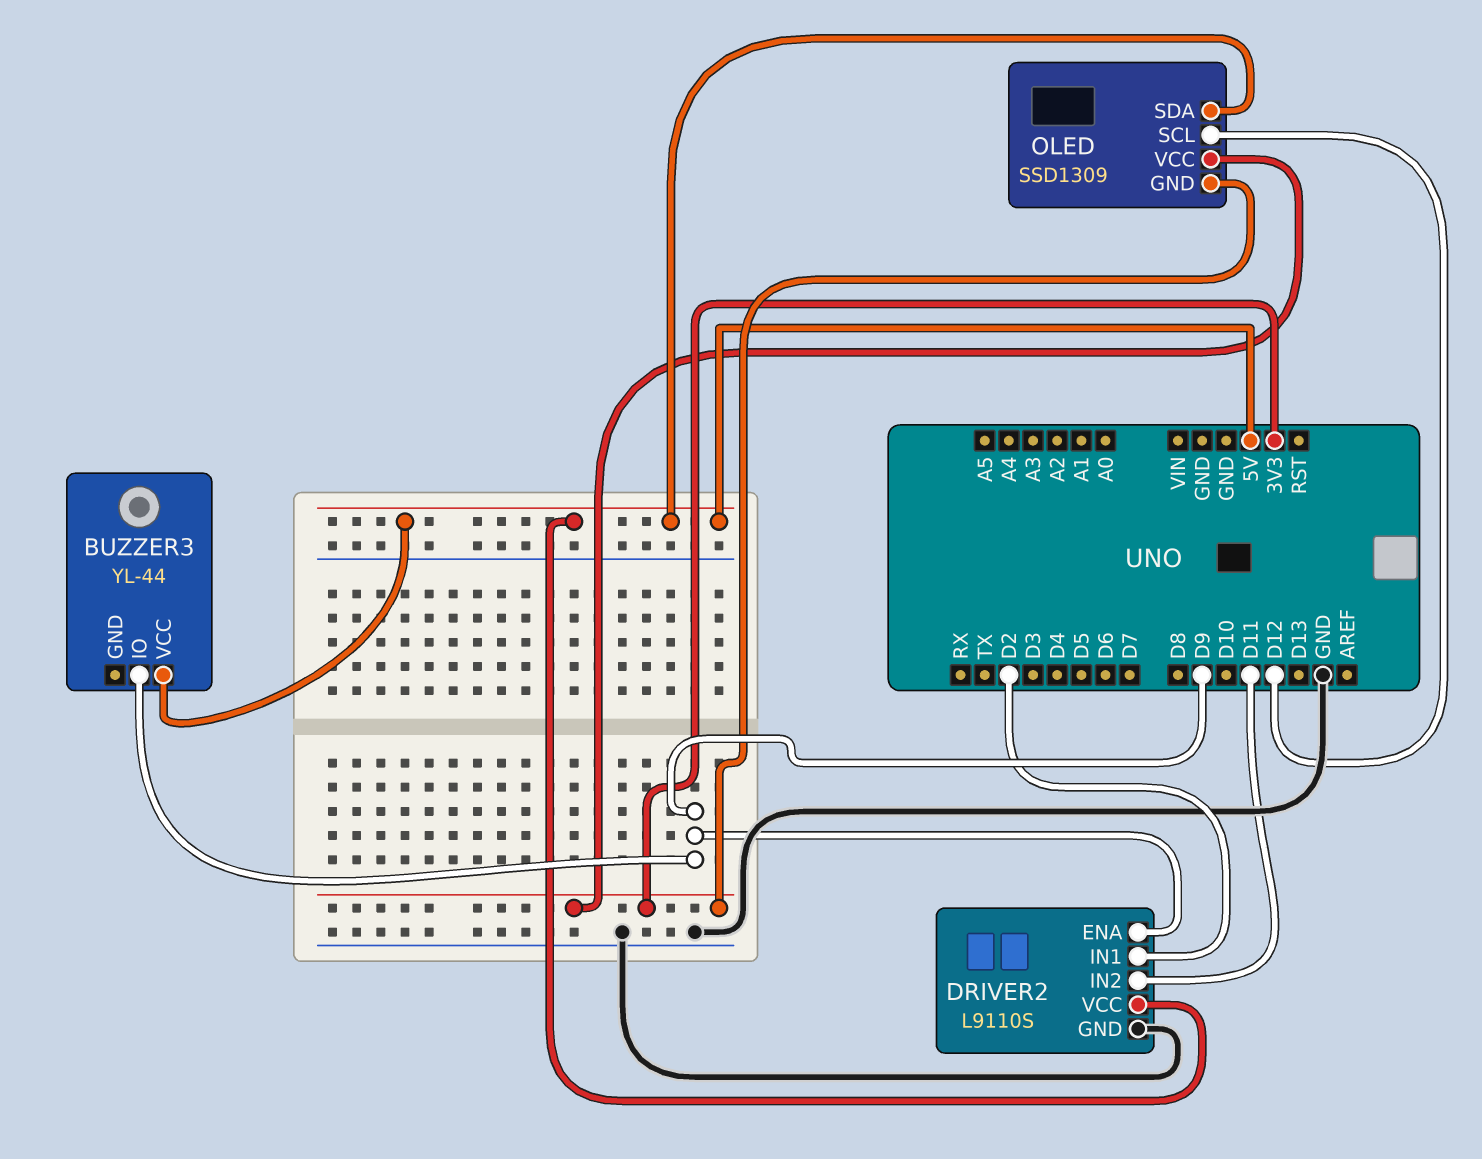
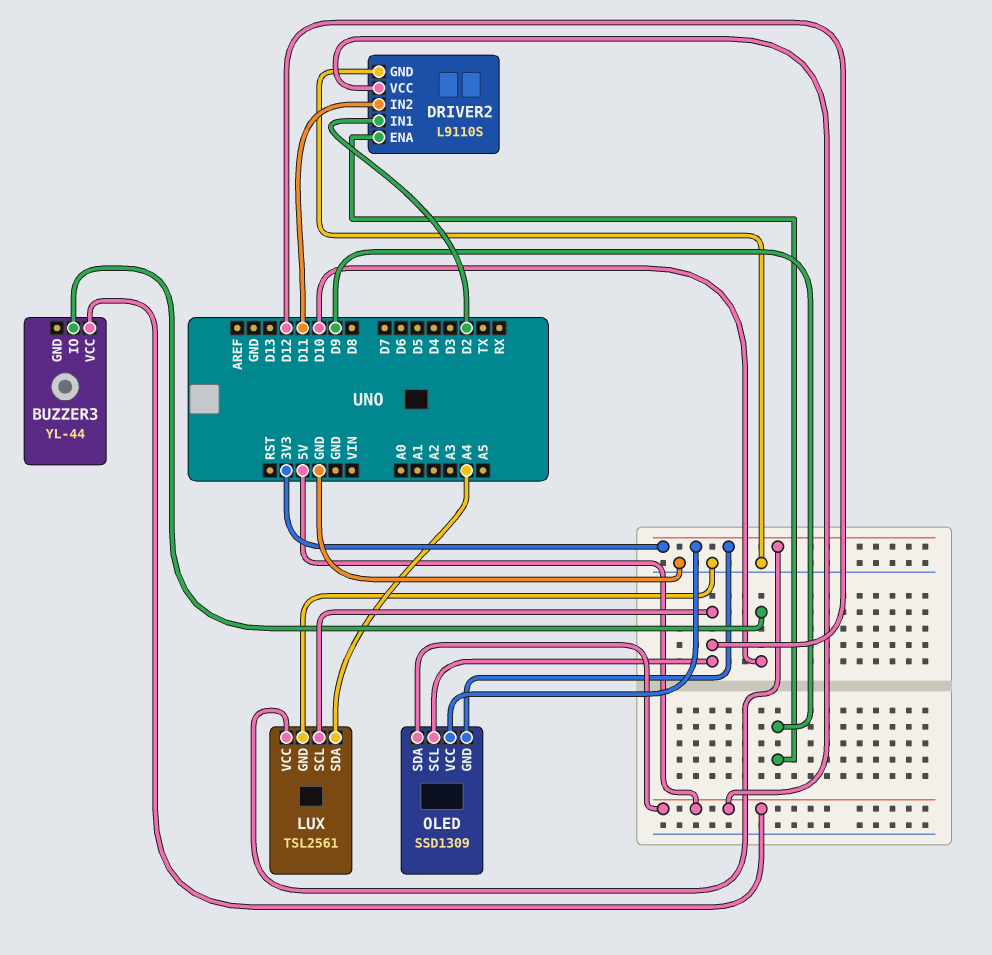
BUZZER3 pin IO: D9 -> D10
LUX: none -> TSL2561
LUX pin GND: none -> GND
LUX pin SCL: none -> D12
LUX pin SDA: none -> A4
LUX pin VCC: none -> 3V3

